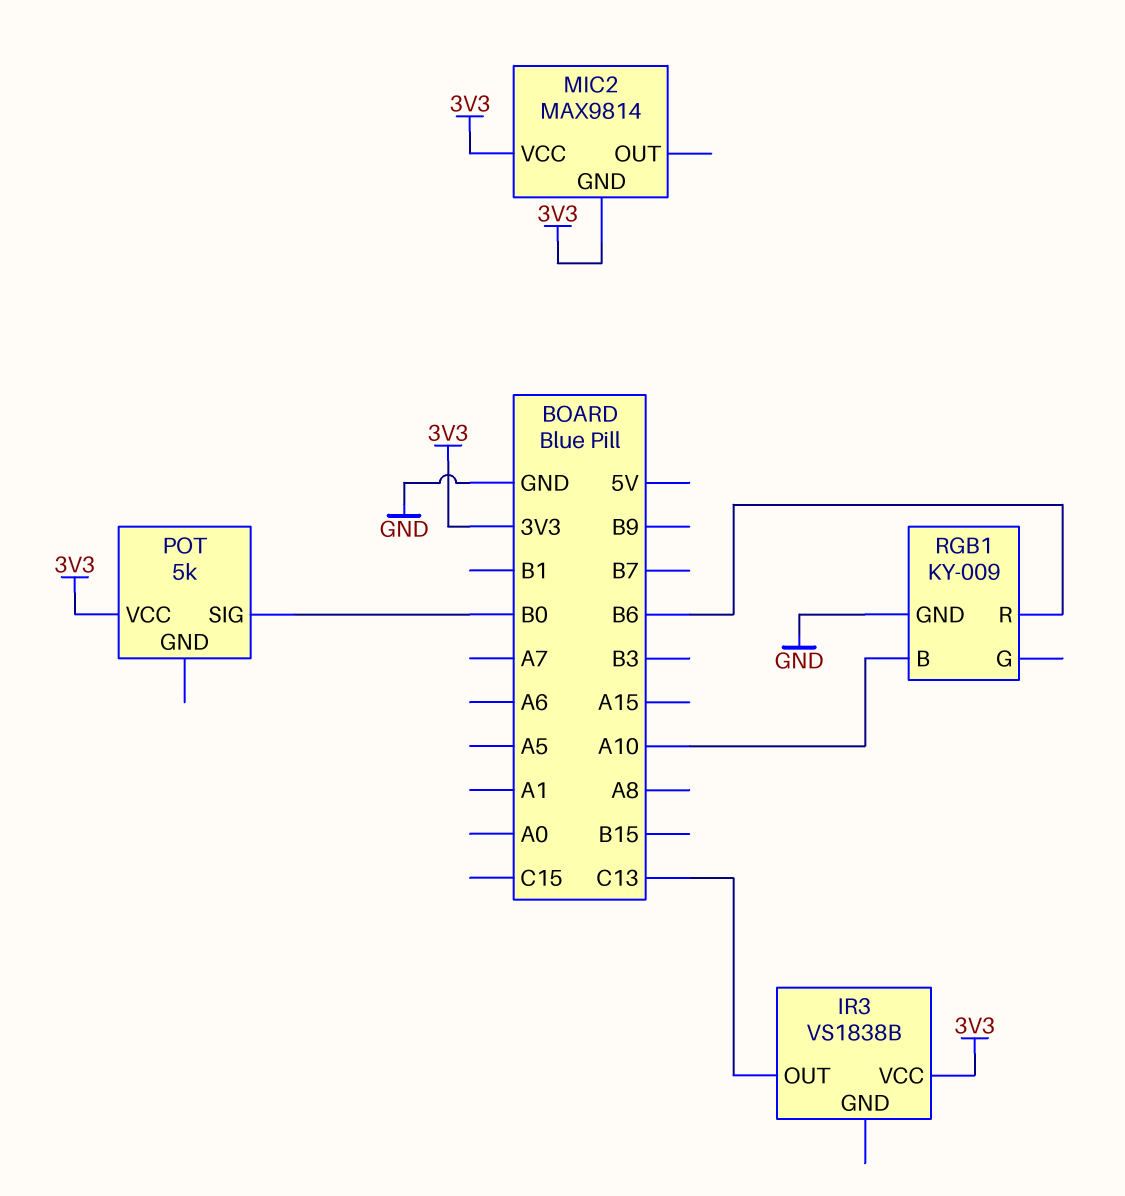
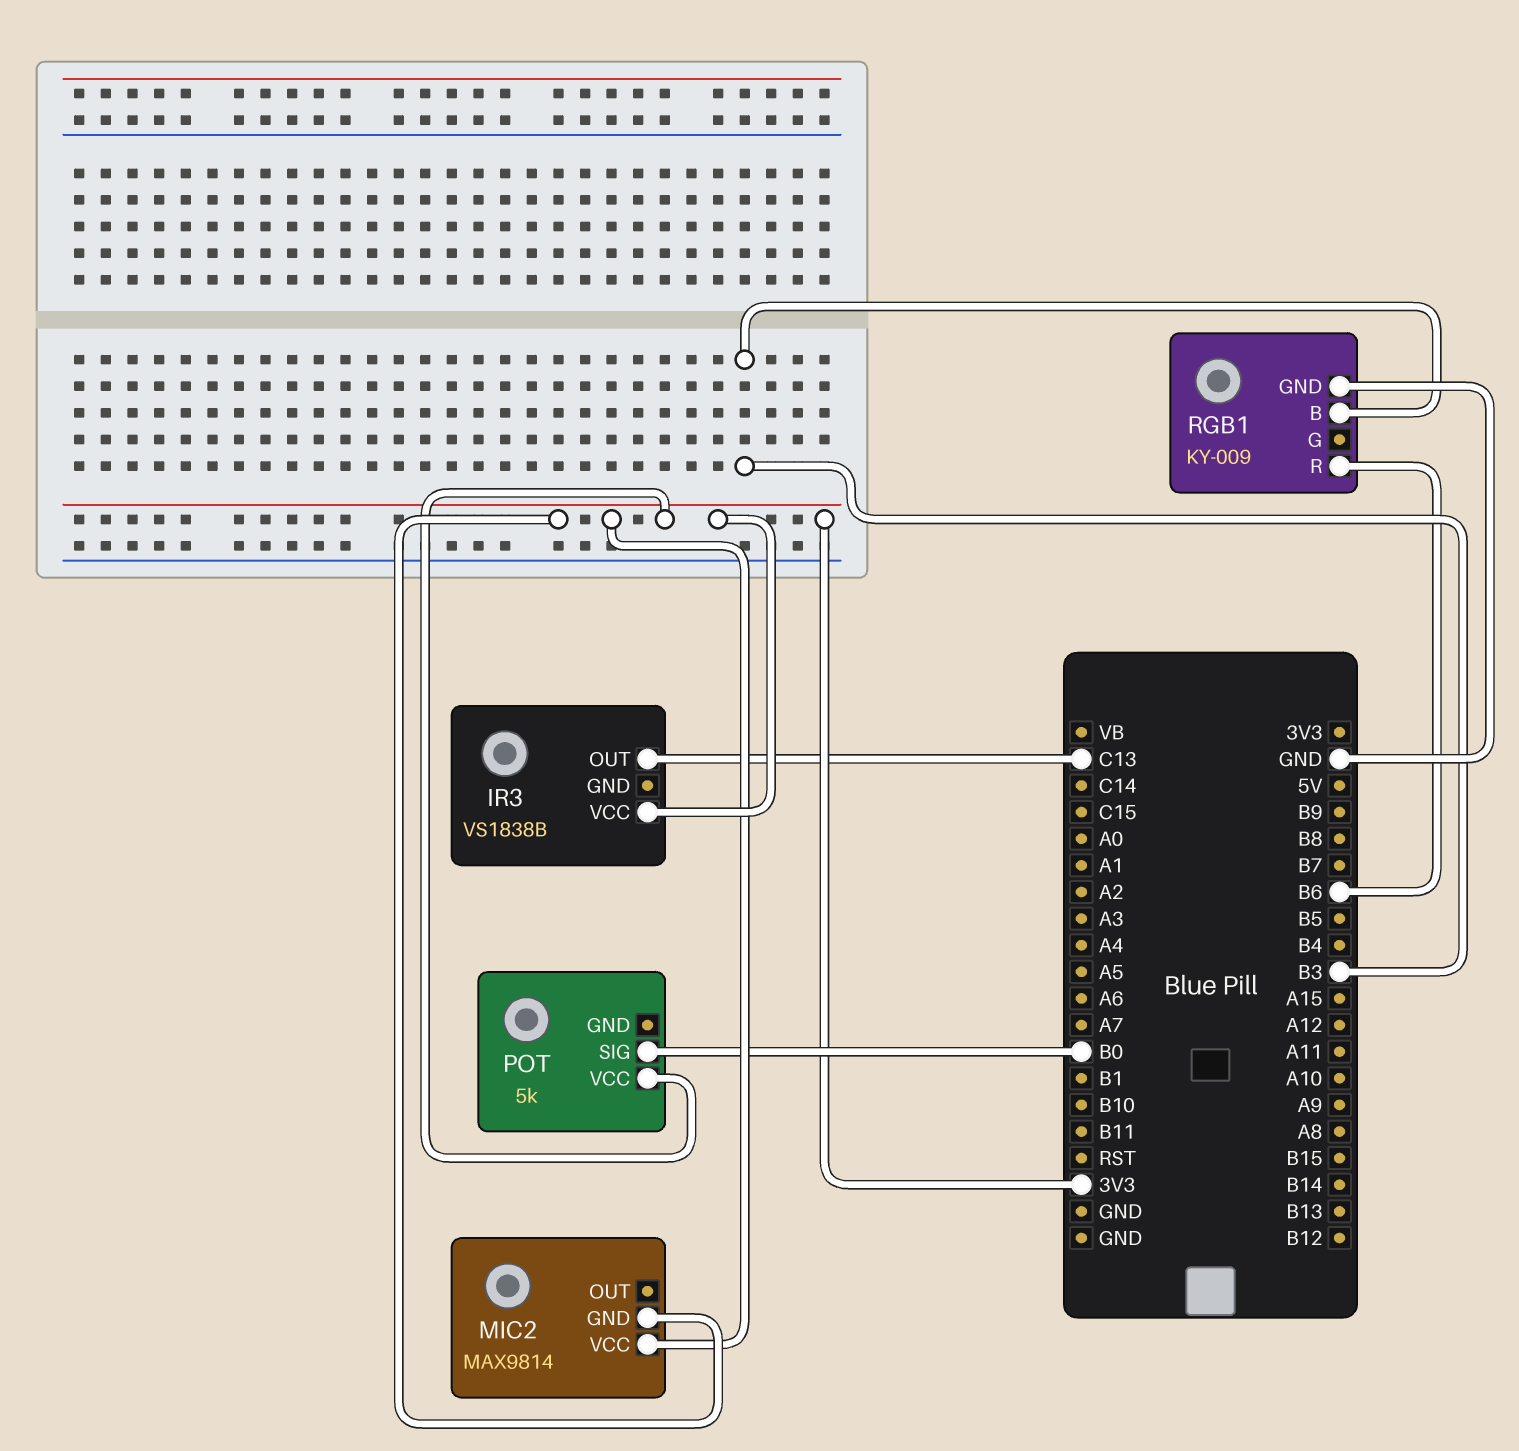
RGB1 pin B: A10 -> B3

